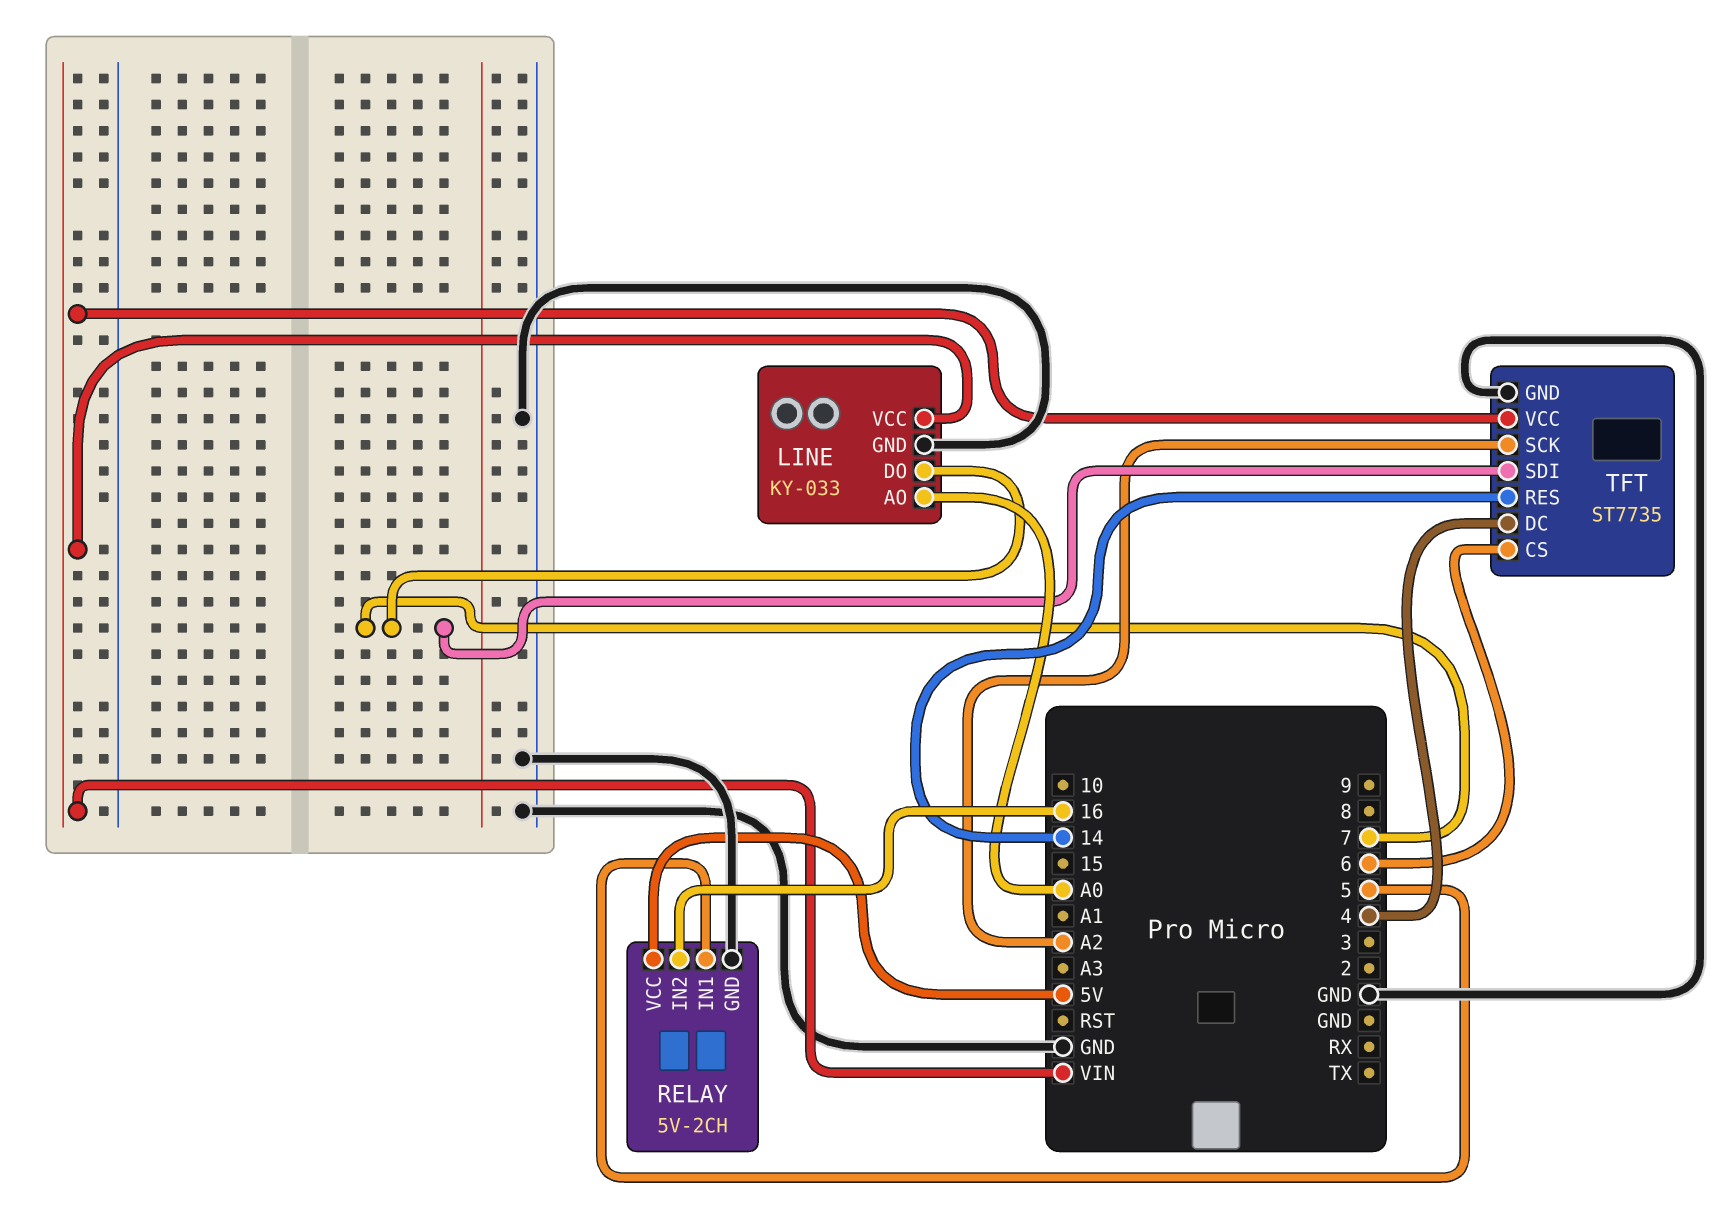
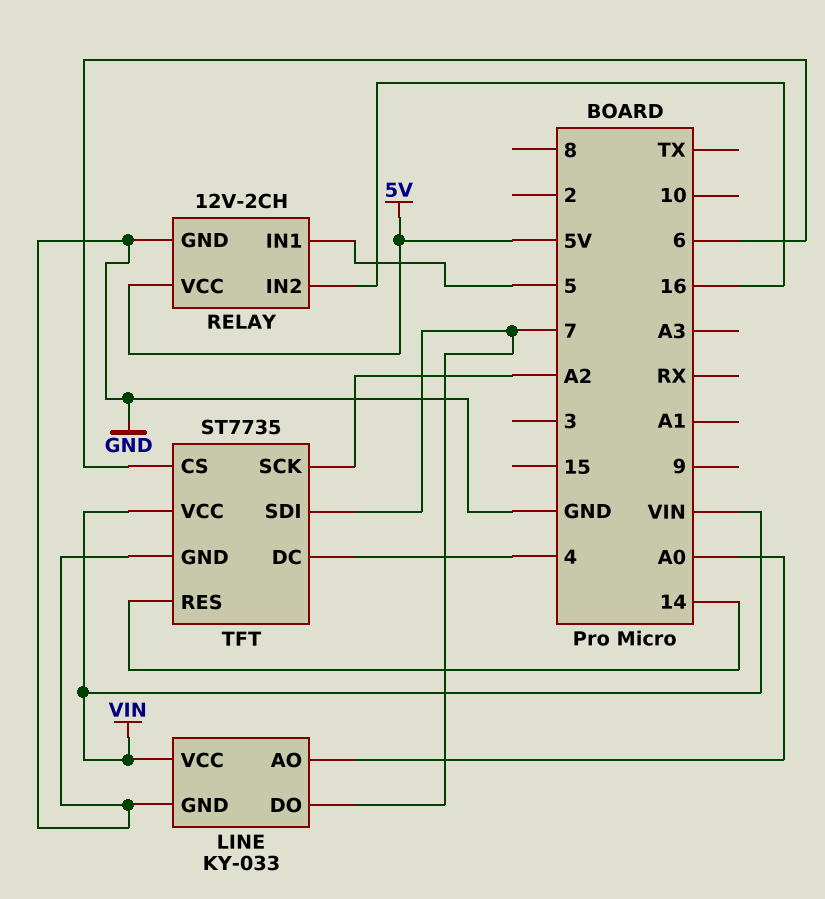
RELAY: 5V-2CH -> 12V-2CH

